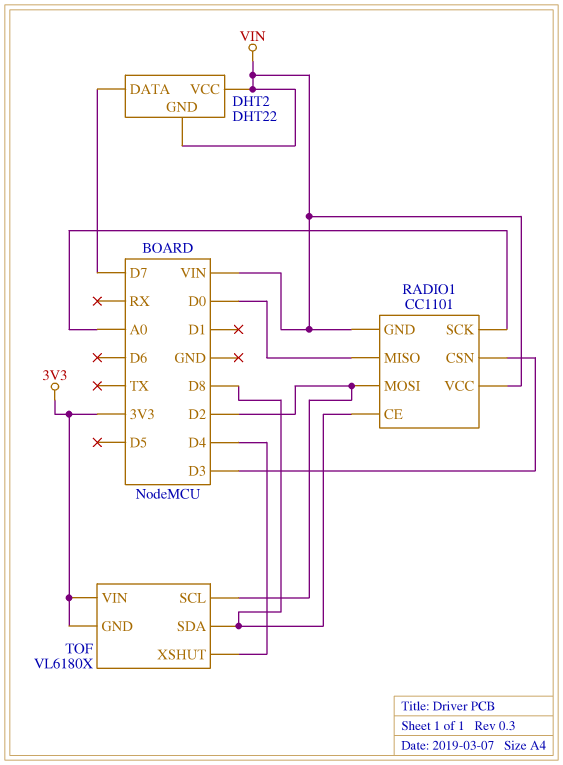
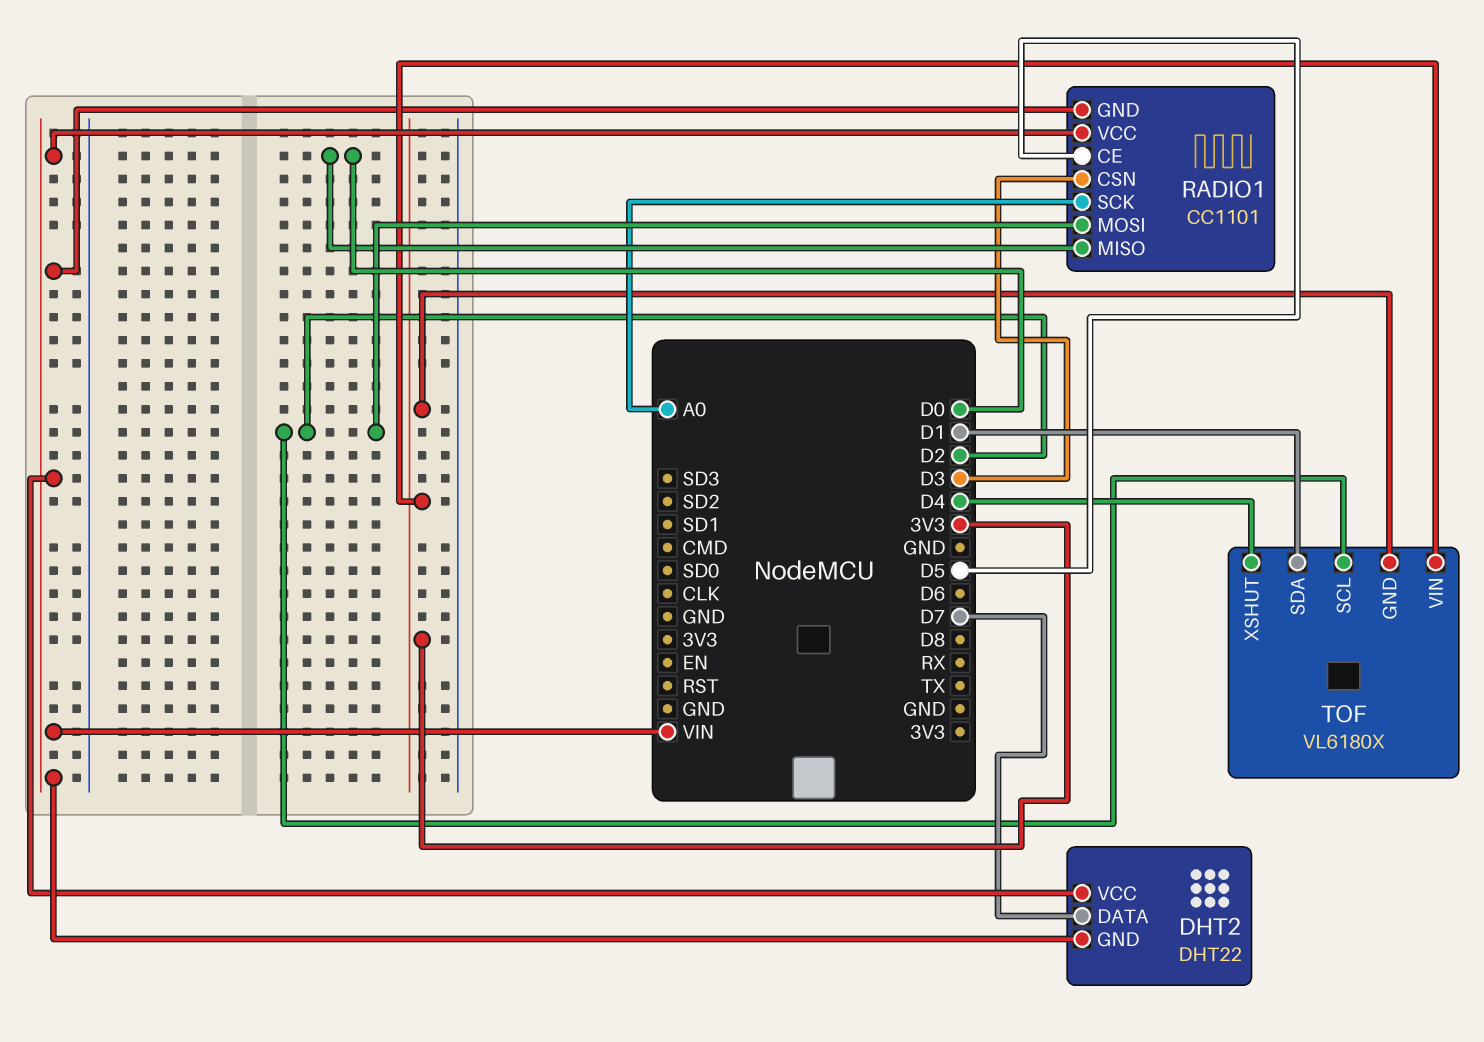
RADIO1 pin CE: D8 -> D5
TOF pin SDA: D8 -> D1

